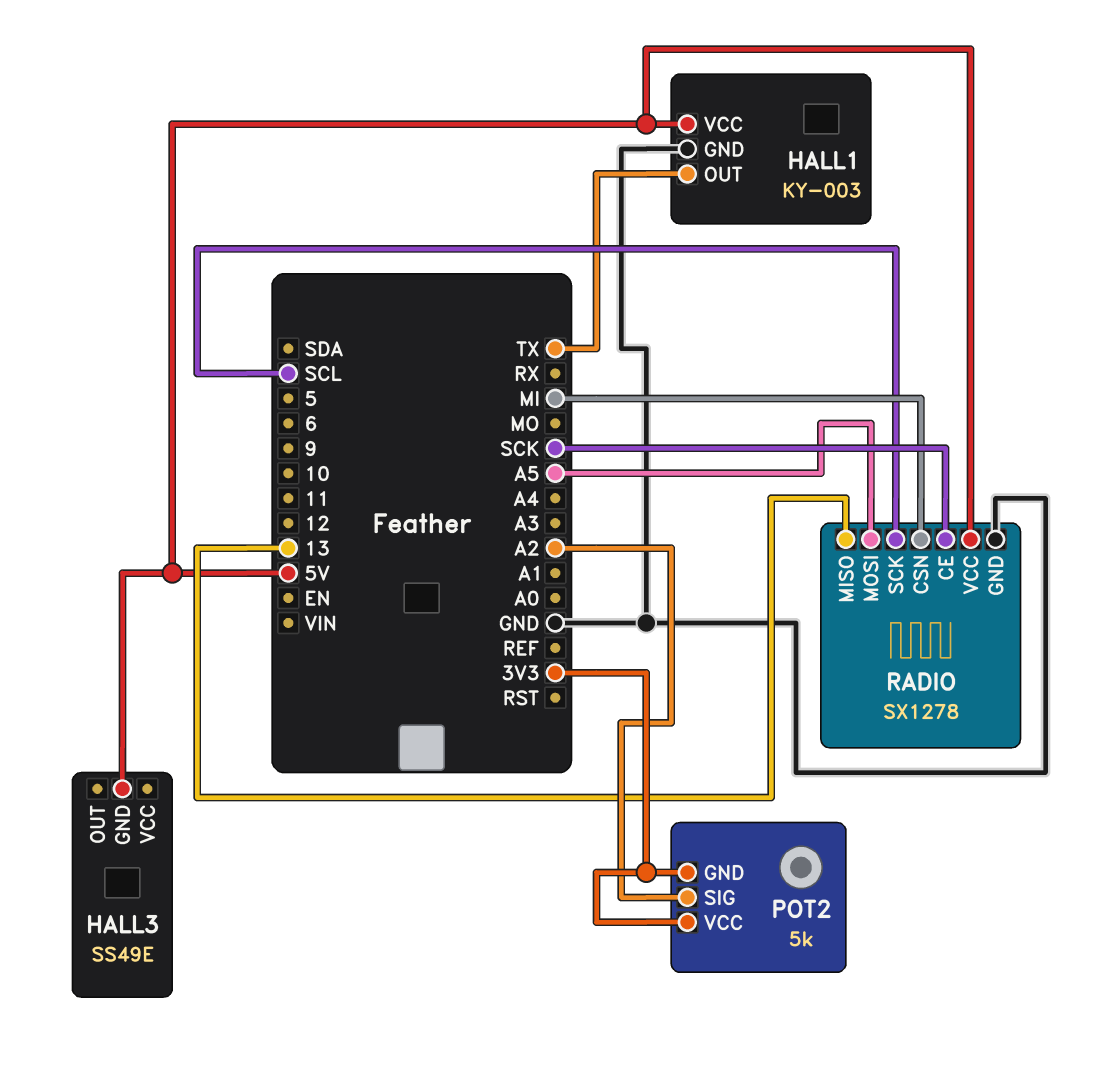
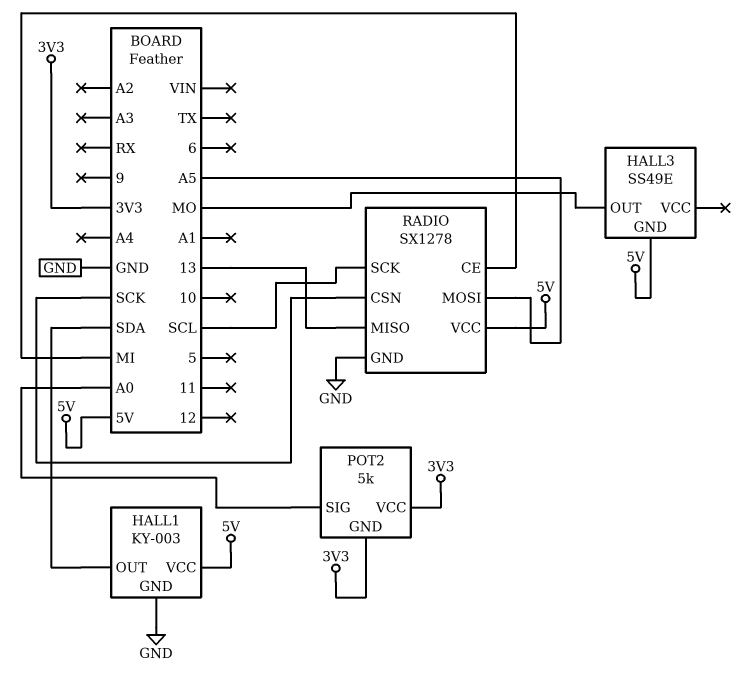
HALL1 pin OUT: TX -> SDA
HALL3 pin OUT: none -> MO
POT2 pin SIG: A2 -> A0
RADIO pin CE: SCK -> MI
RADIO pin CSN: MI -> SCK

